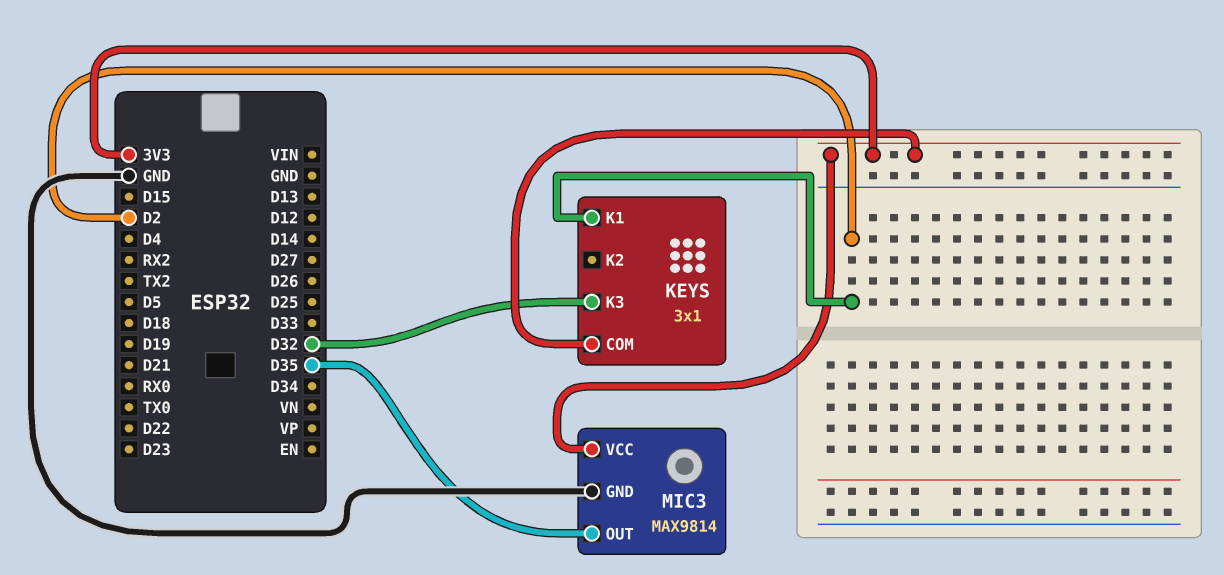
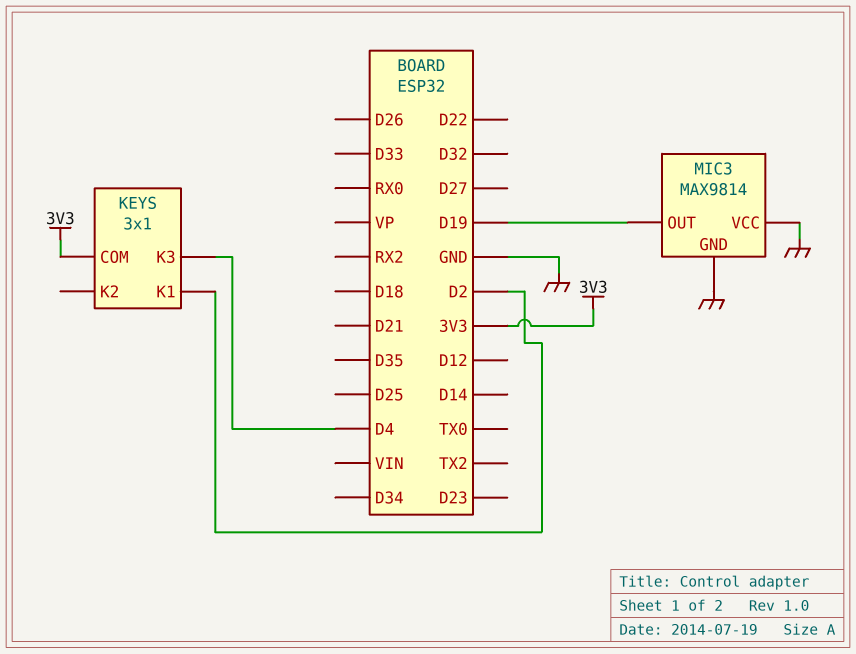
KEYS pin K3: D32 -> D4
MIC3 pin OUT: D35 -> D19
MIC3 pin VCC: 3V3 -> GND

